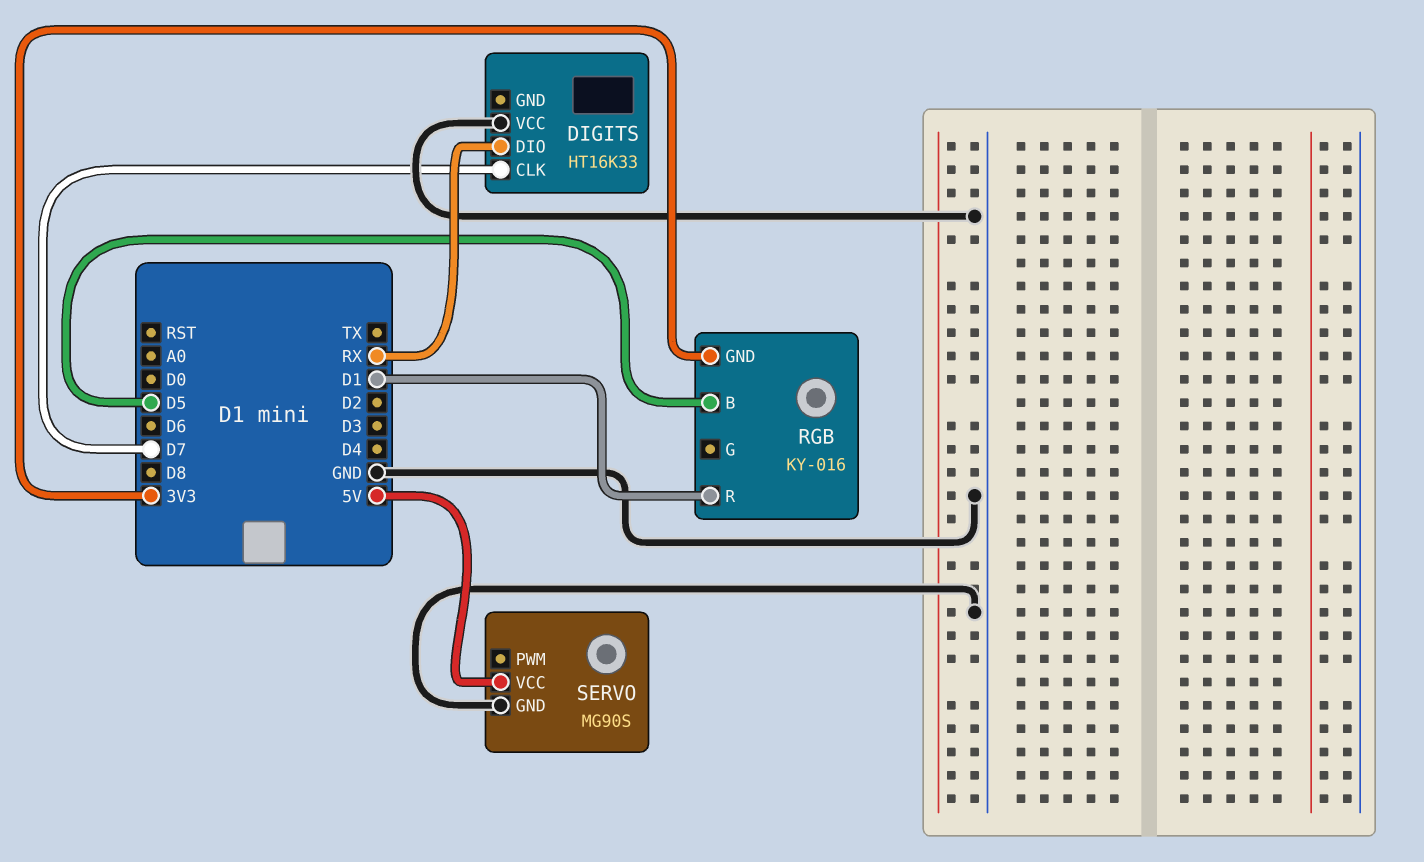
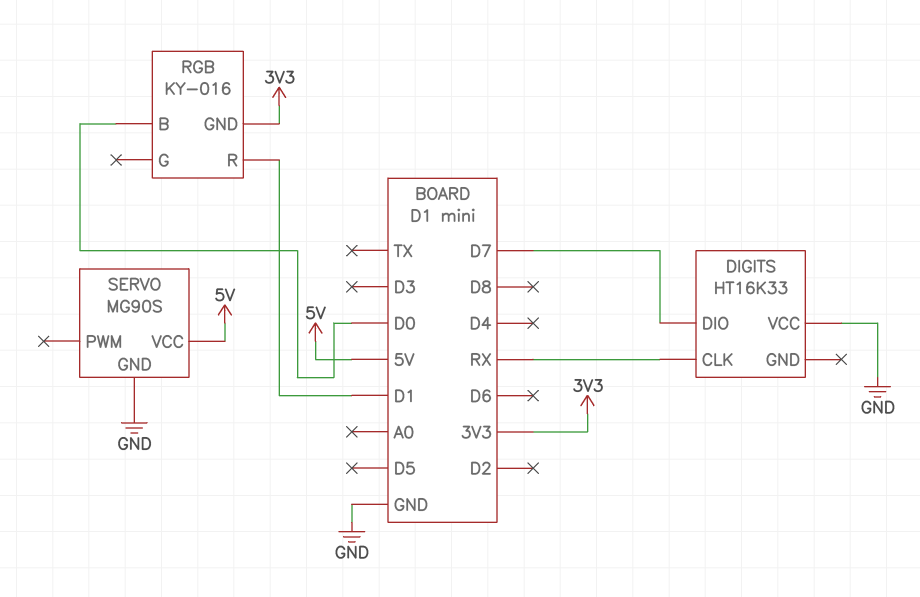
DIGITS pin CLK: D7 -> RX
DIGITS pin DIO: RX -> D7
RGB pin B: D5 -> D0

